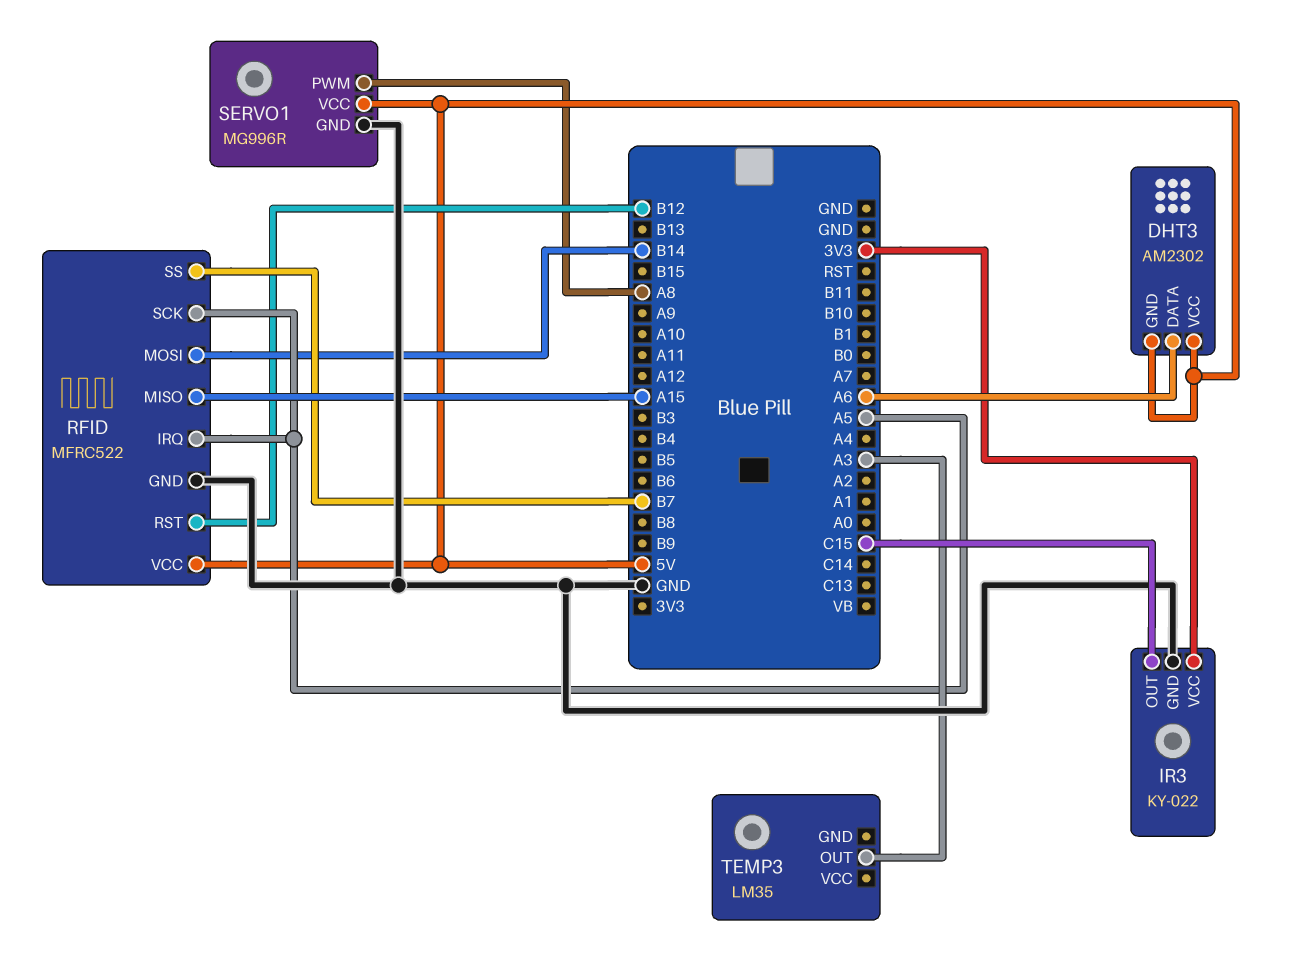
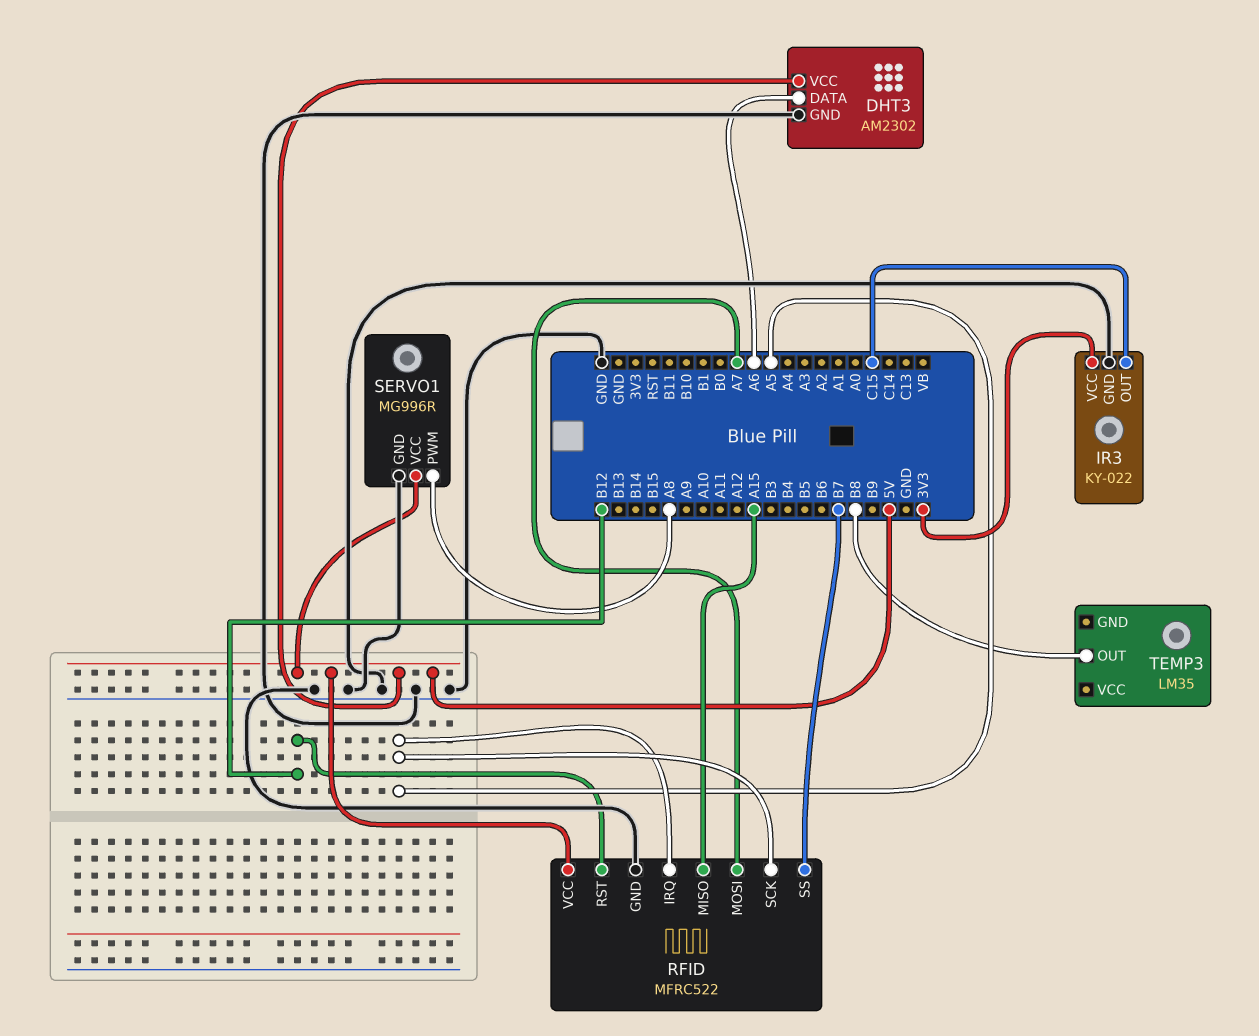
DHT3 pin GND: 5V -> GND
RFID pin MOSI: B14 -> A7
TEMP3 pin OUT: A3 -> B8

